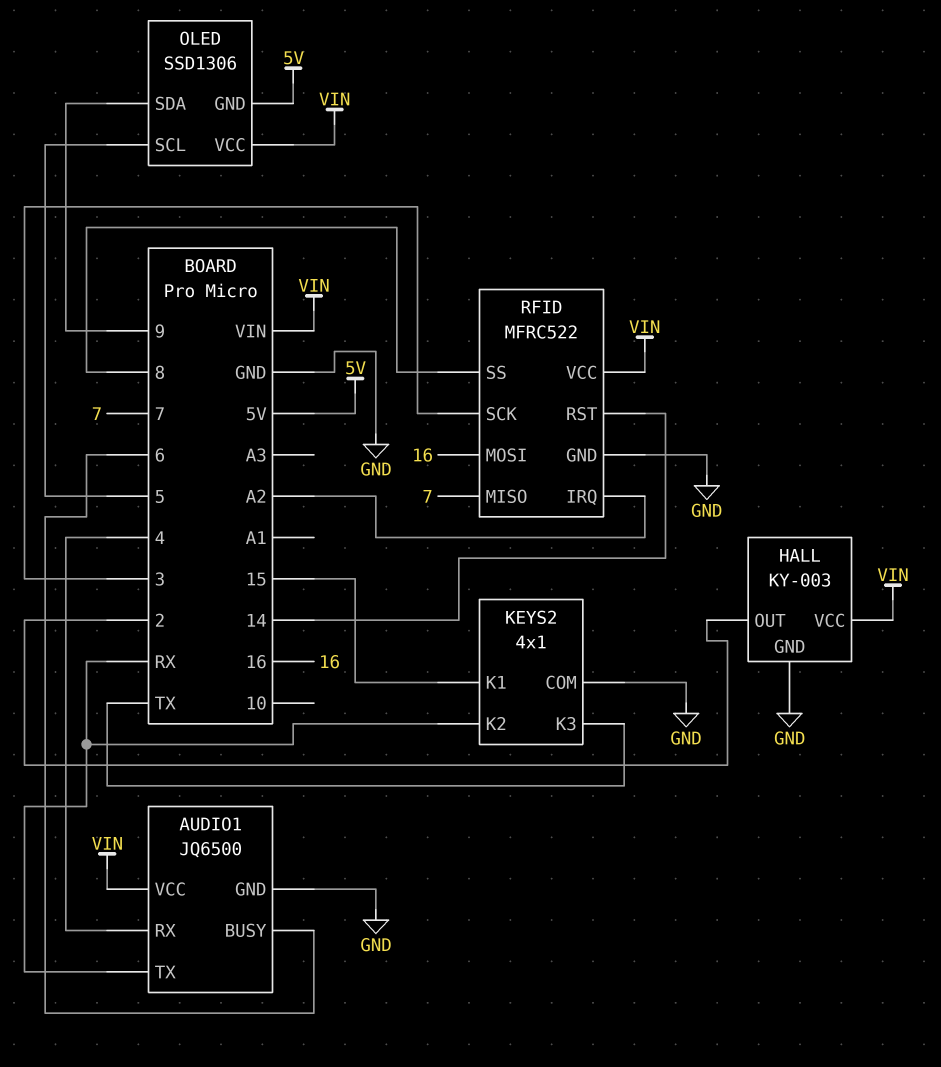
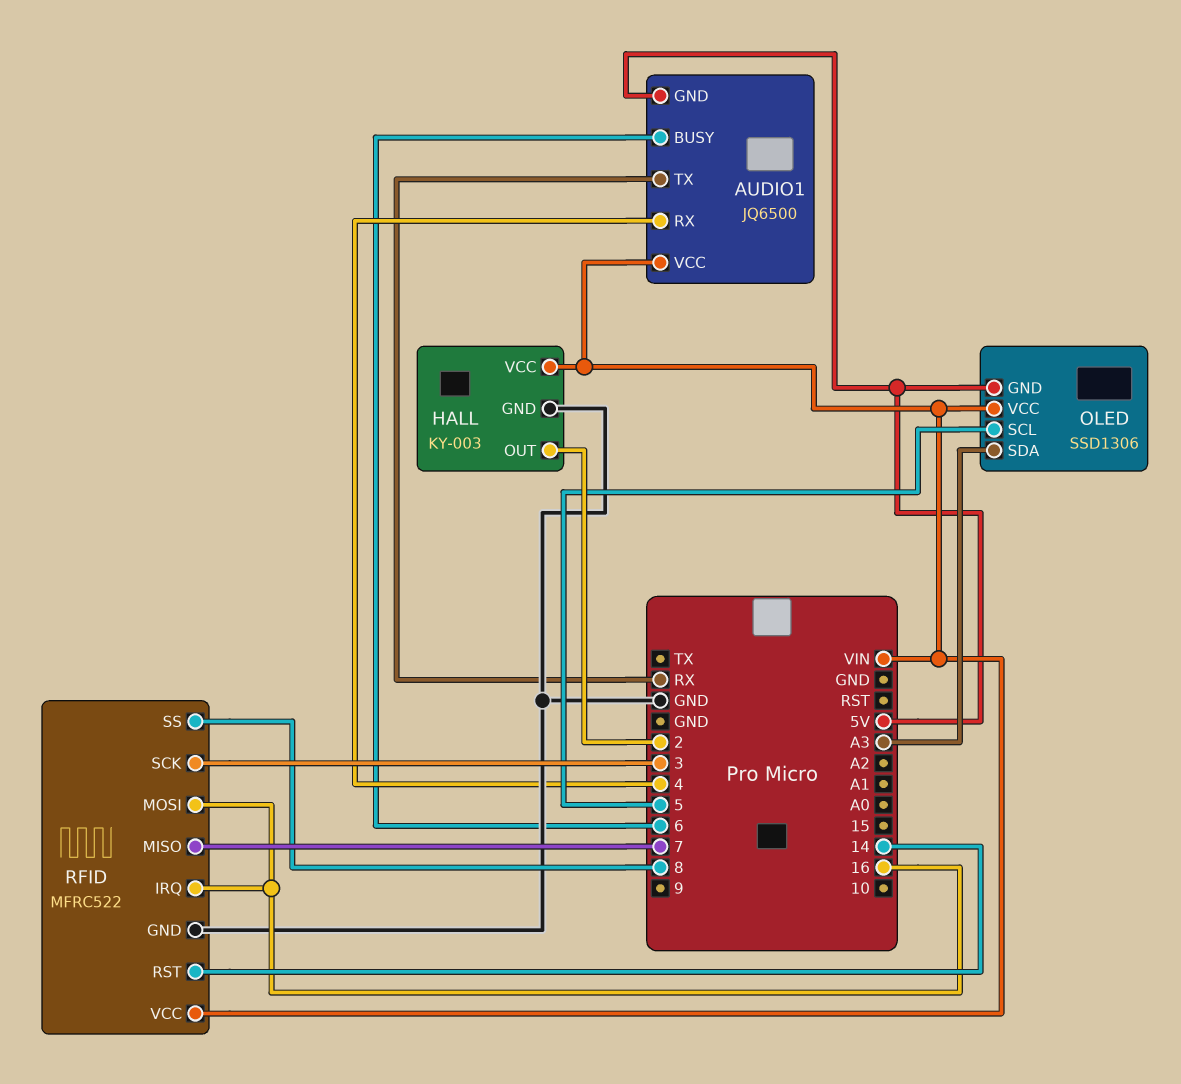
AUDIO1 pin GND: GND -> 5V
KEYS2: 4x1 -> none
KEYS2 pin COM: GND -> none
KEYS2 pin K1: 15 -> none
KEYS2 pin K2: RX -> none
KEYS2 pin K3: TX -> none
OLED pin SDA: 9 -> A3
RFID pin IRQ: A2 -> 16

